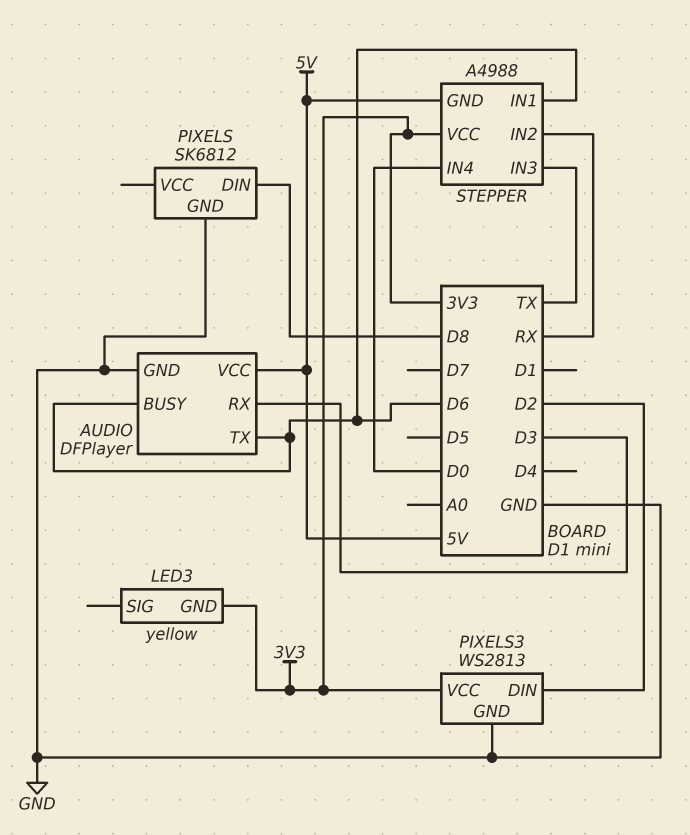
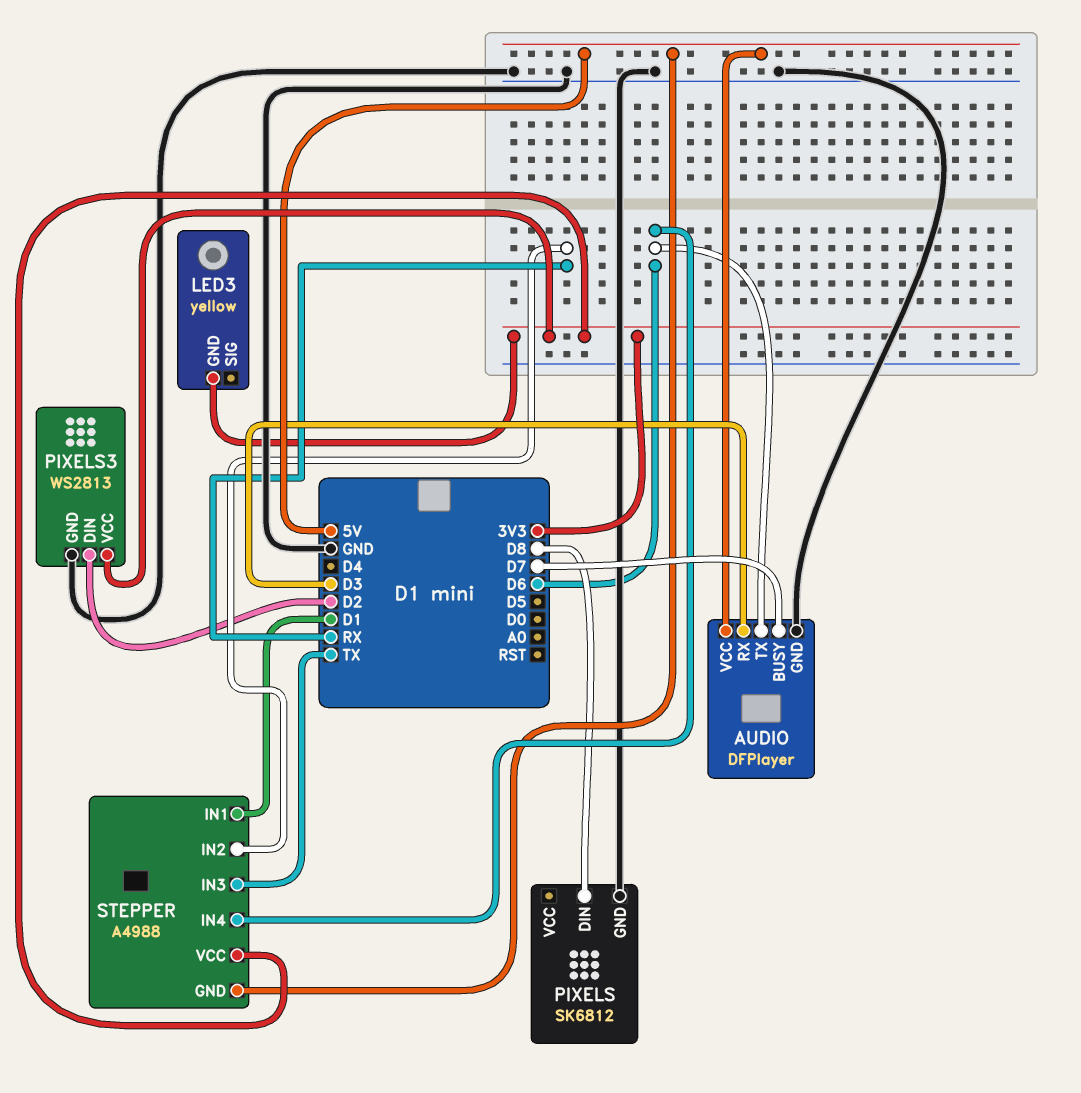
AUDIO pin BUSY: D6 -> D7
STEPPER pin IN1: D6 -> D1
STEPPER pin IN4: D0 -> D6

